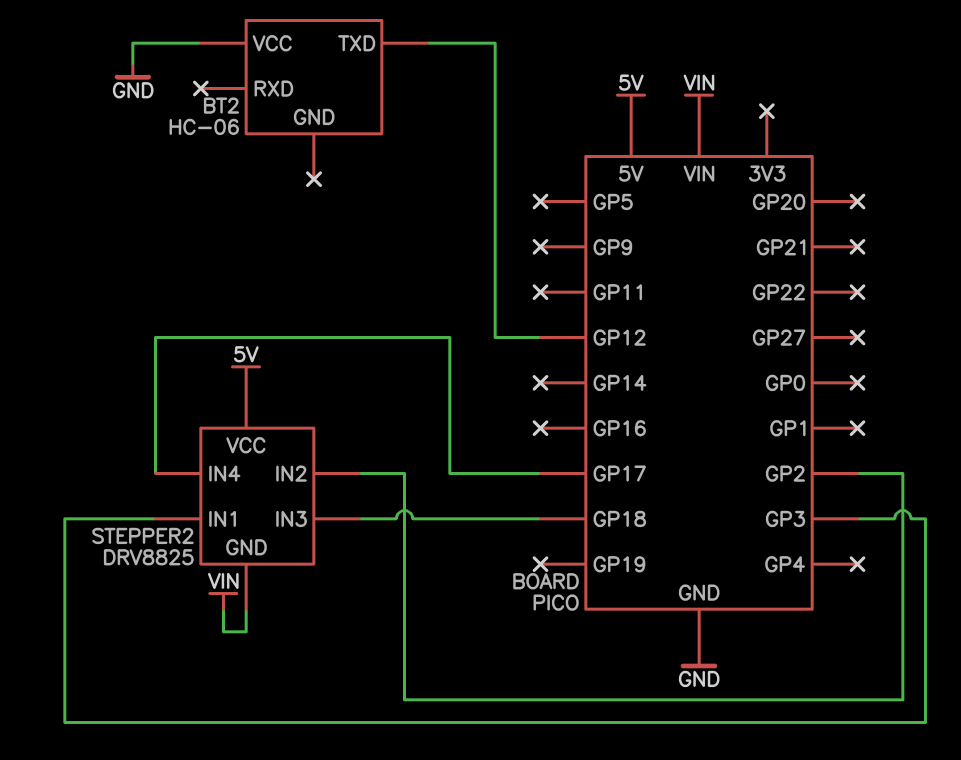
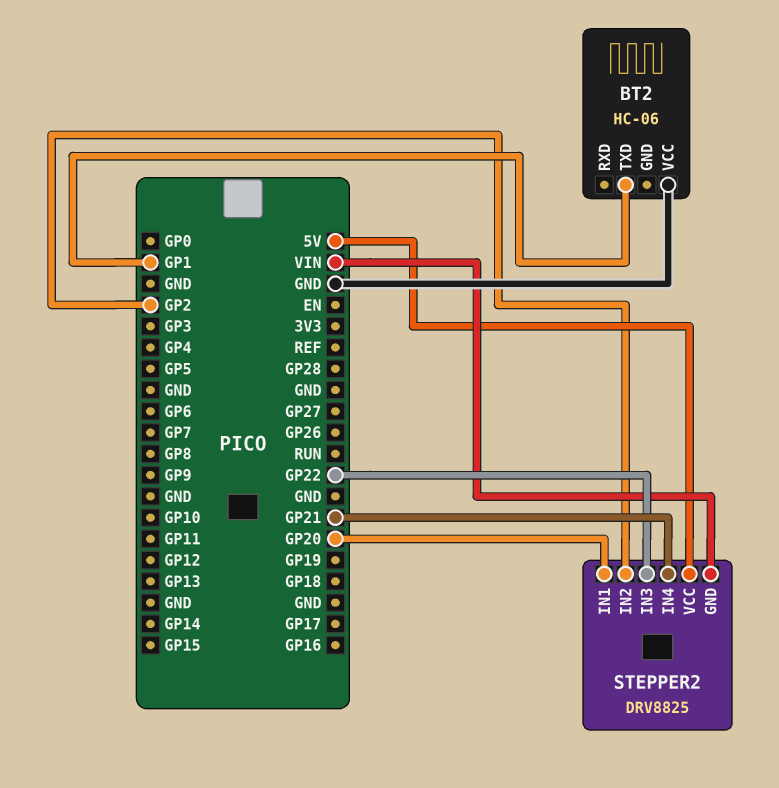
BT2 pin TXD: GP12 -> GP1
STEPPER2 pin IN1: GP3 -> GP20
STEPPER2 pin IN3: GP18 -> GP22
STEPPER2 pin IN4: GP17 -> GP21

